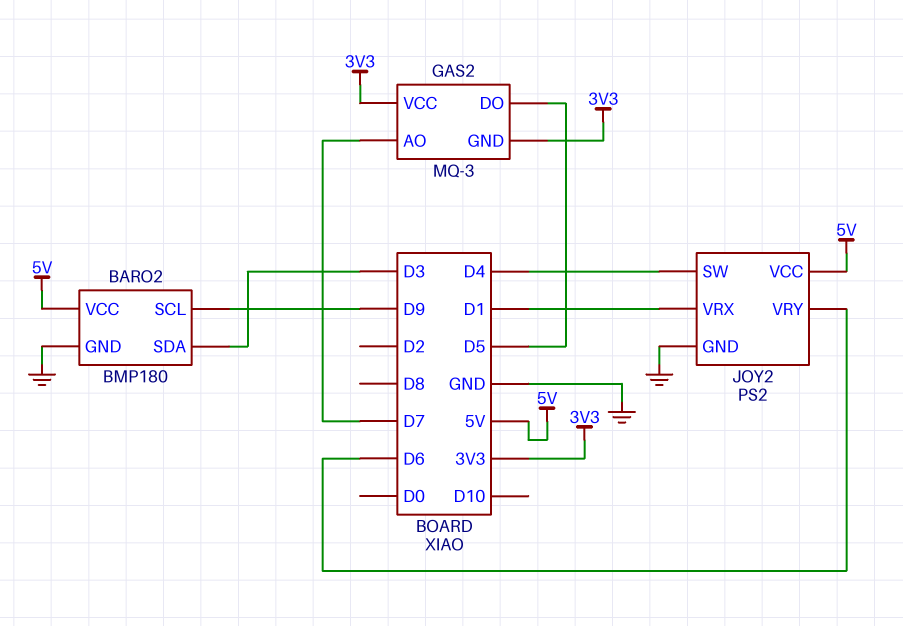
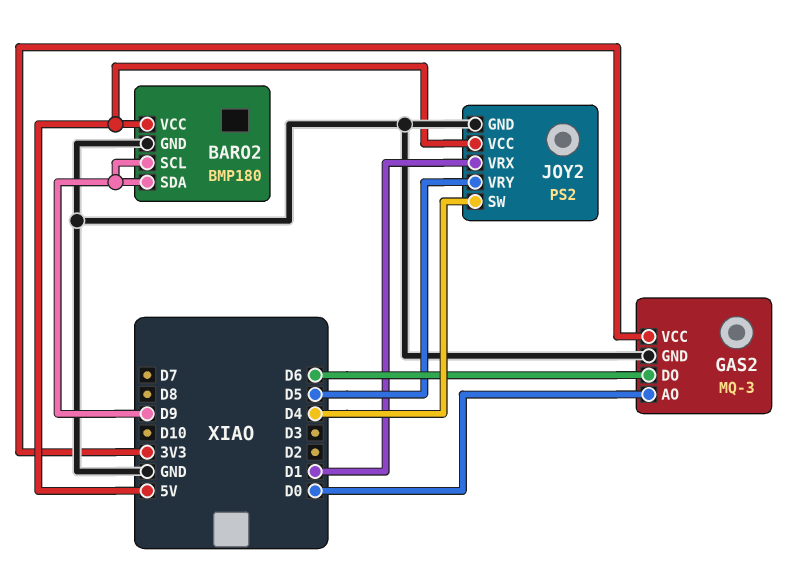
BARO2 pin SDA: D3 -> D9
GAS2 pin AO: D7 -> D0
GAS2 pin DO: D5 -> D6
GAS2 pin GND: 3V3 -> GND
JOY2 pin VRY: D6 -> D5

